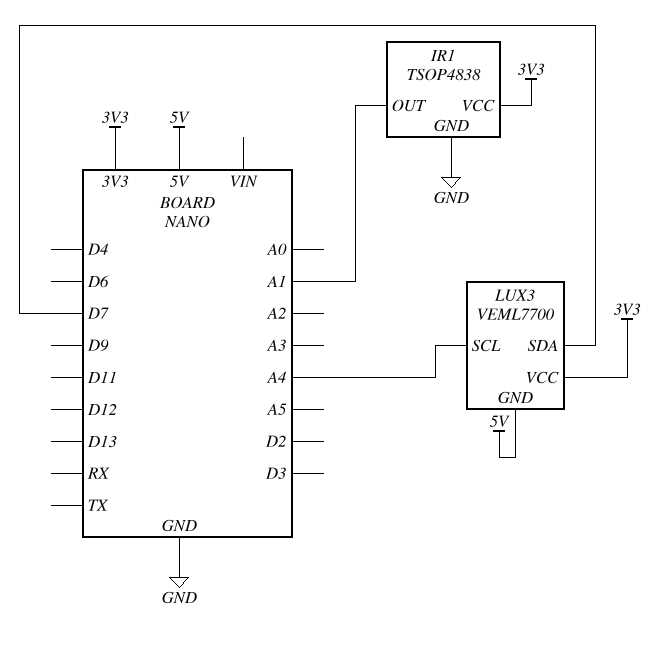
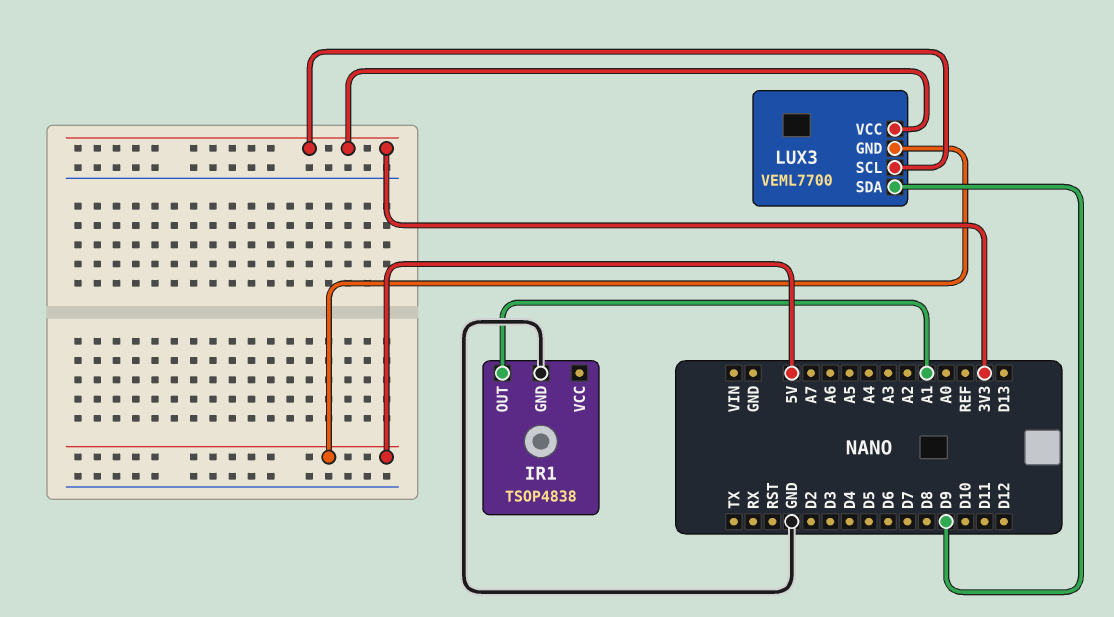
IR1 pin VCC: 3V3 -> none
LUX3 pin SCL: A4 -> 3V3
LUX3 pin SDA: D7 -> D9

